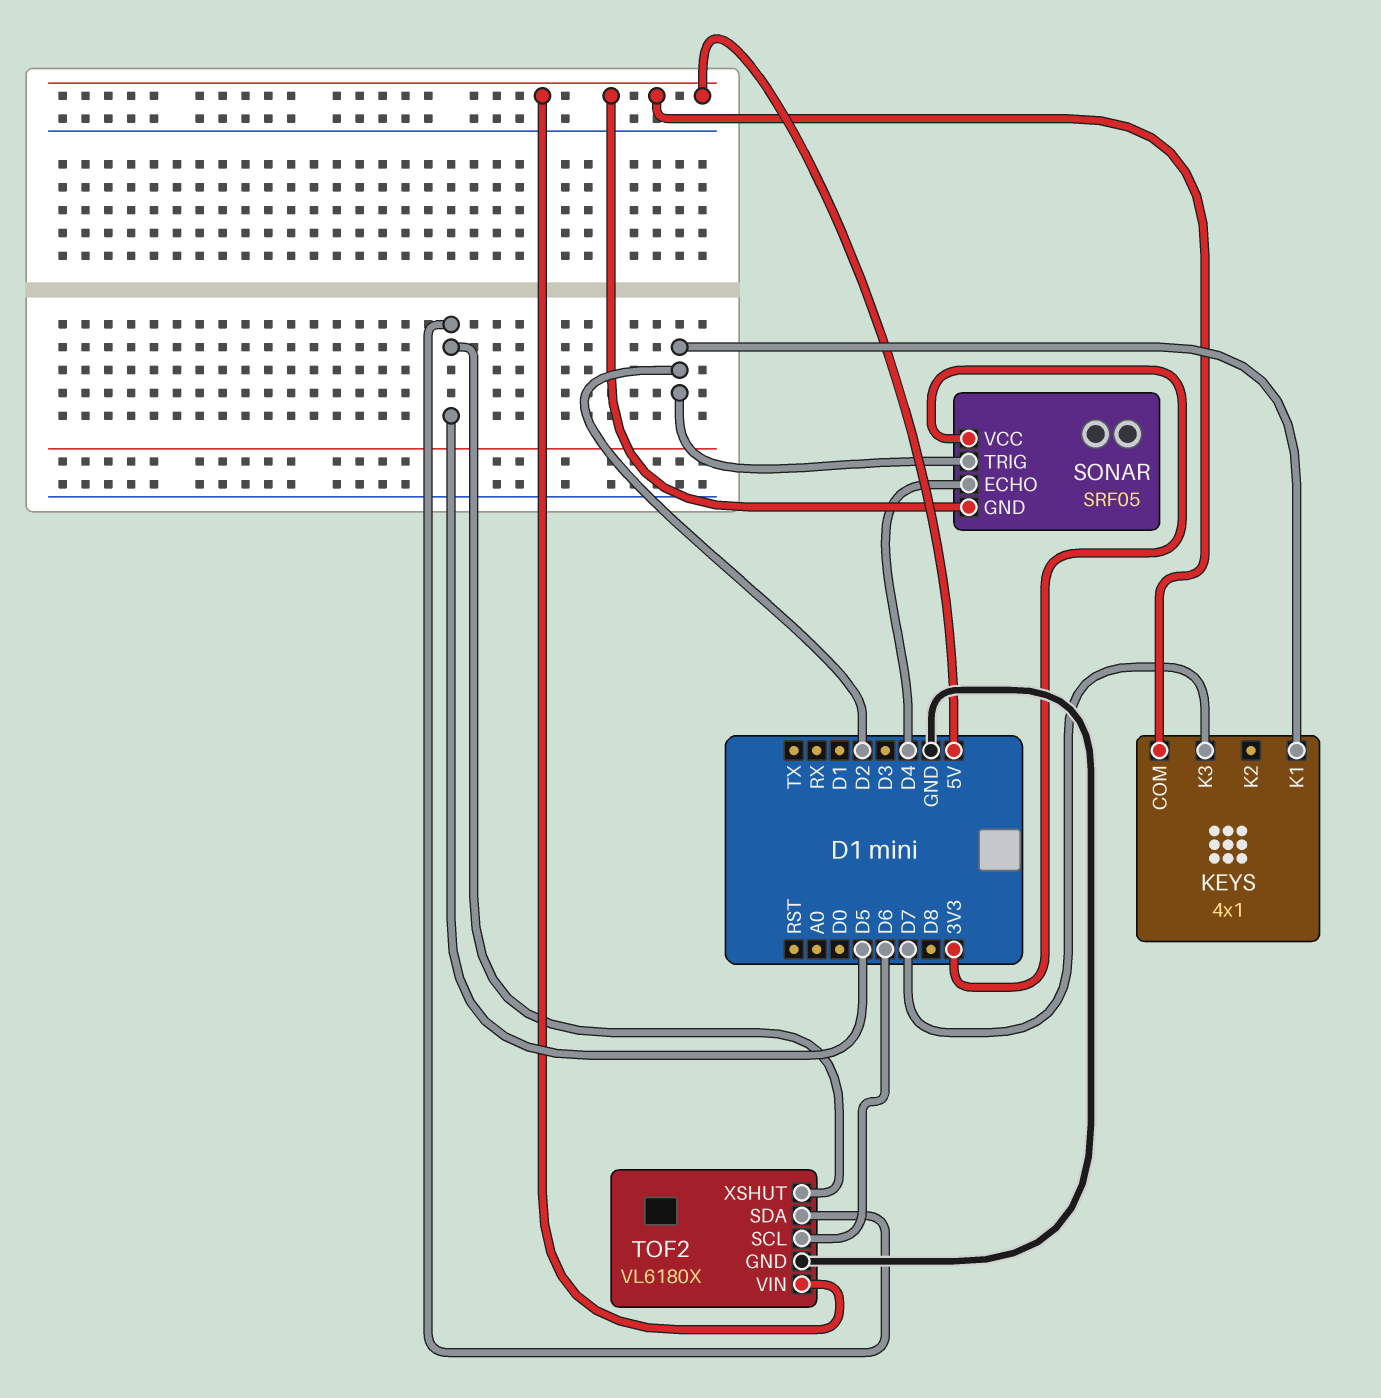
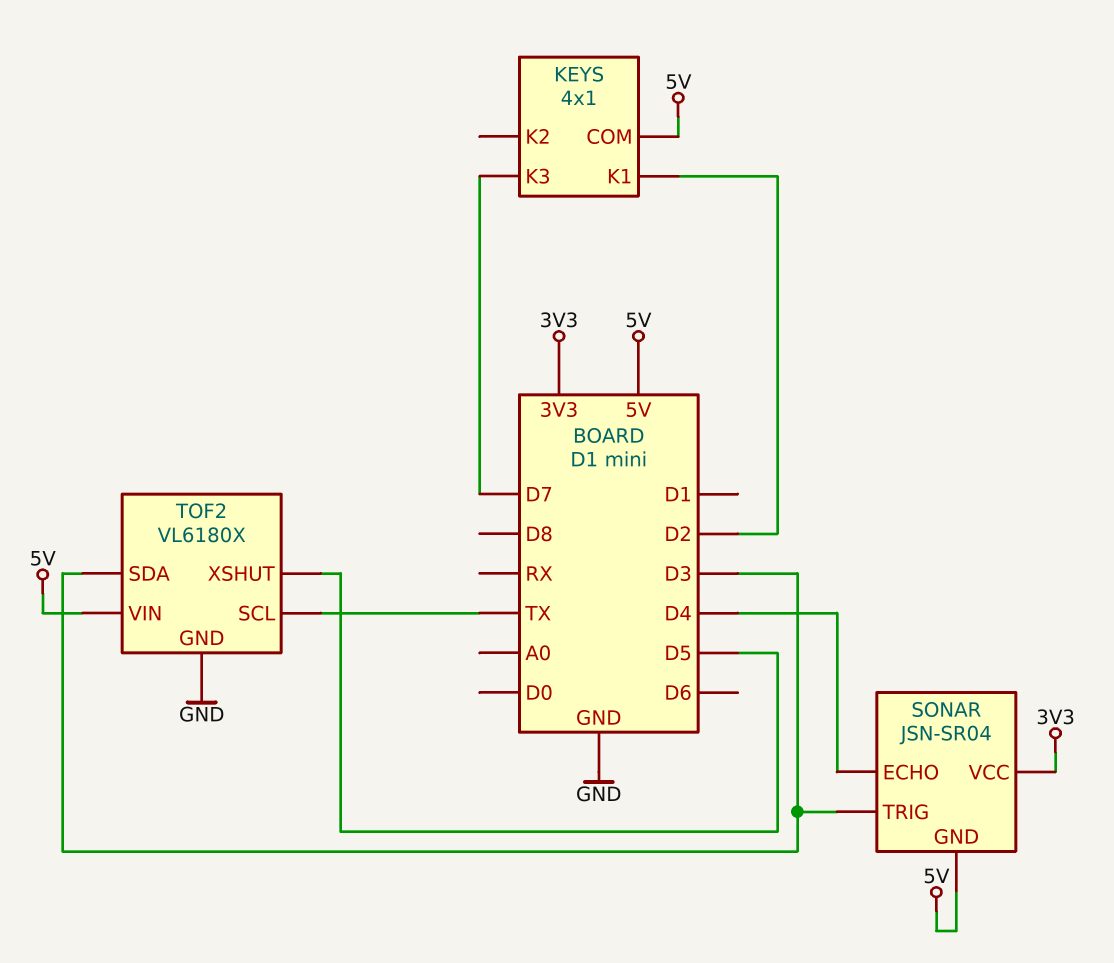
SONAR: SRF05 -> JSN-SR04
SONAR pin TRIG: D2 -> D3
TOF2 pin SCL: D6 -> TX
TOF2 pin SDA: D5 -> D3

